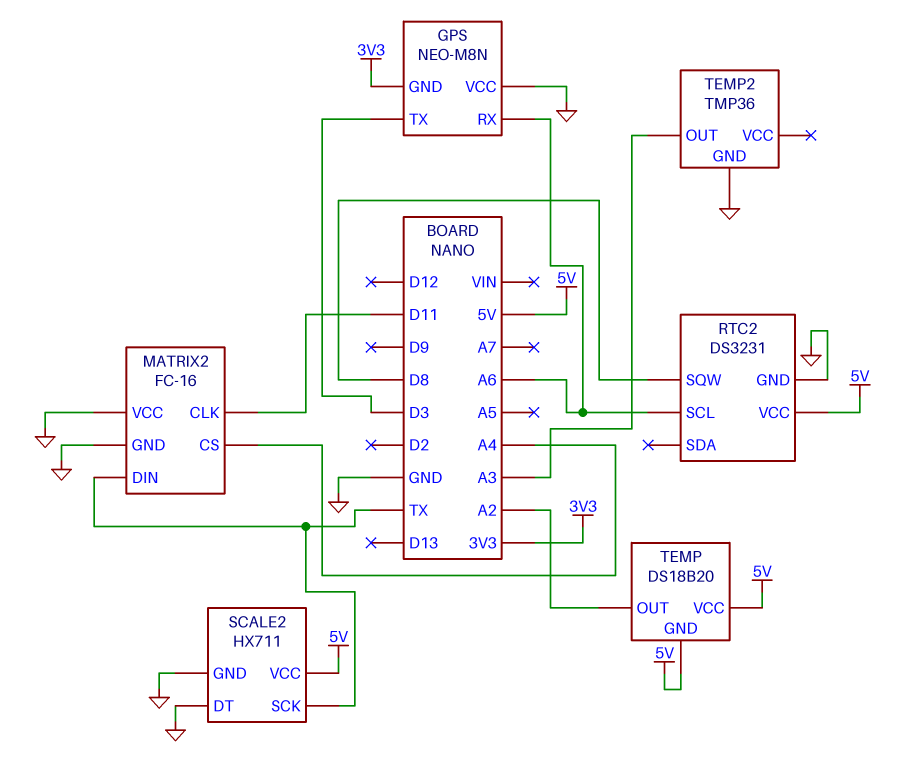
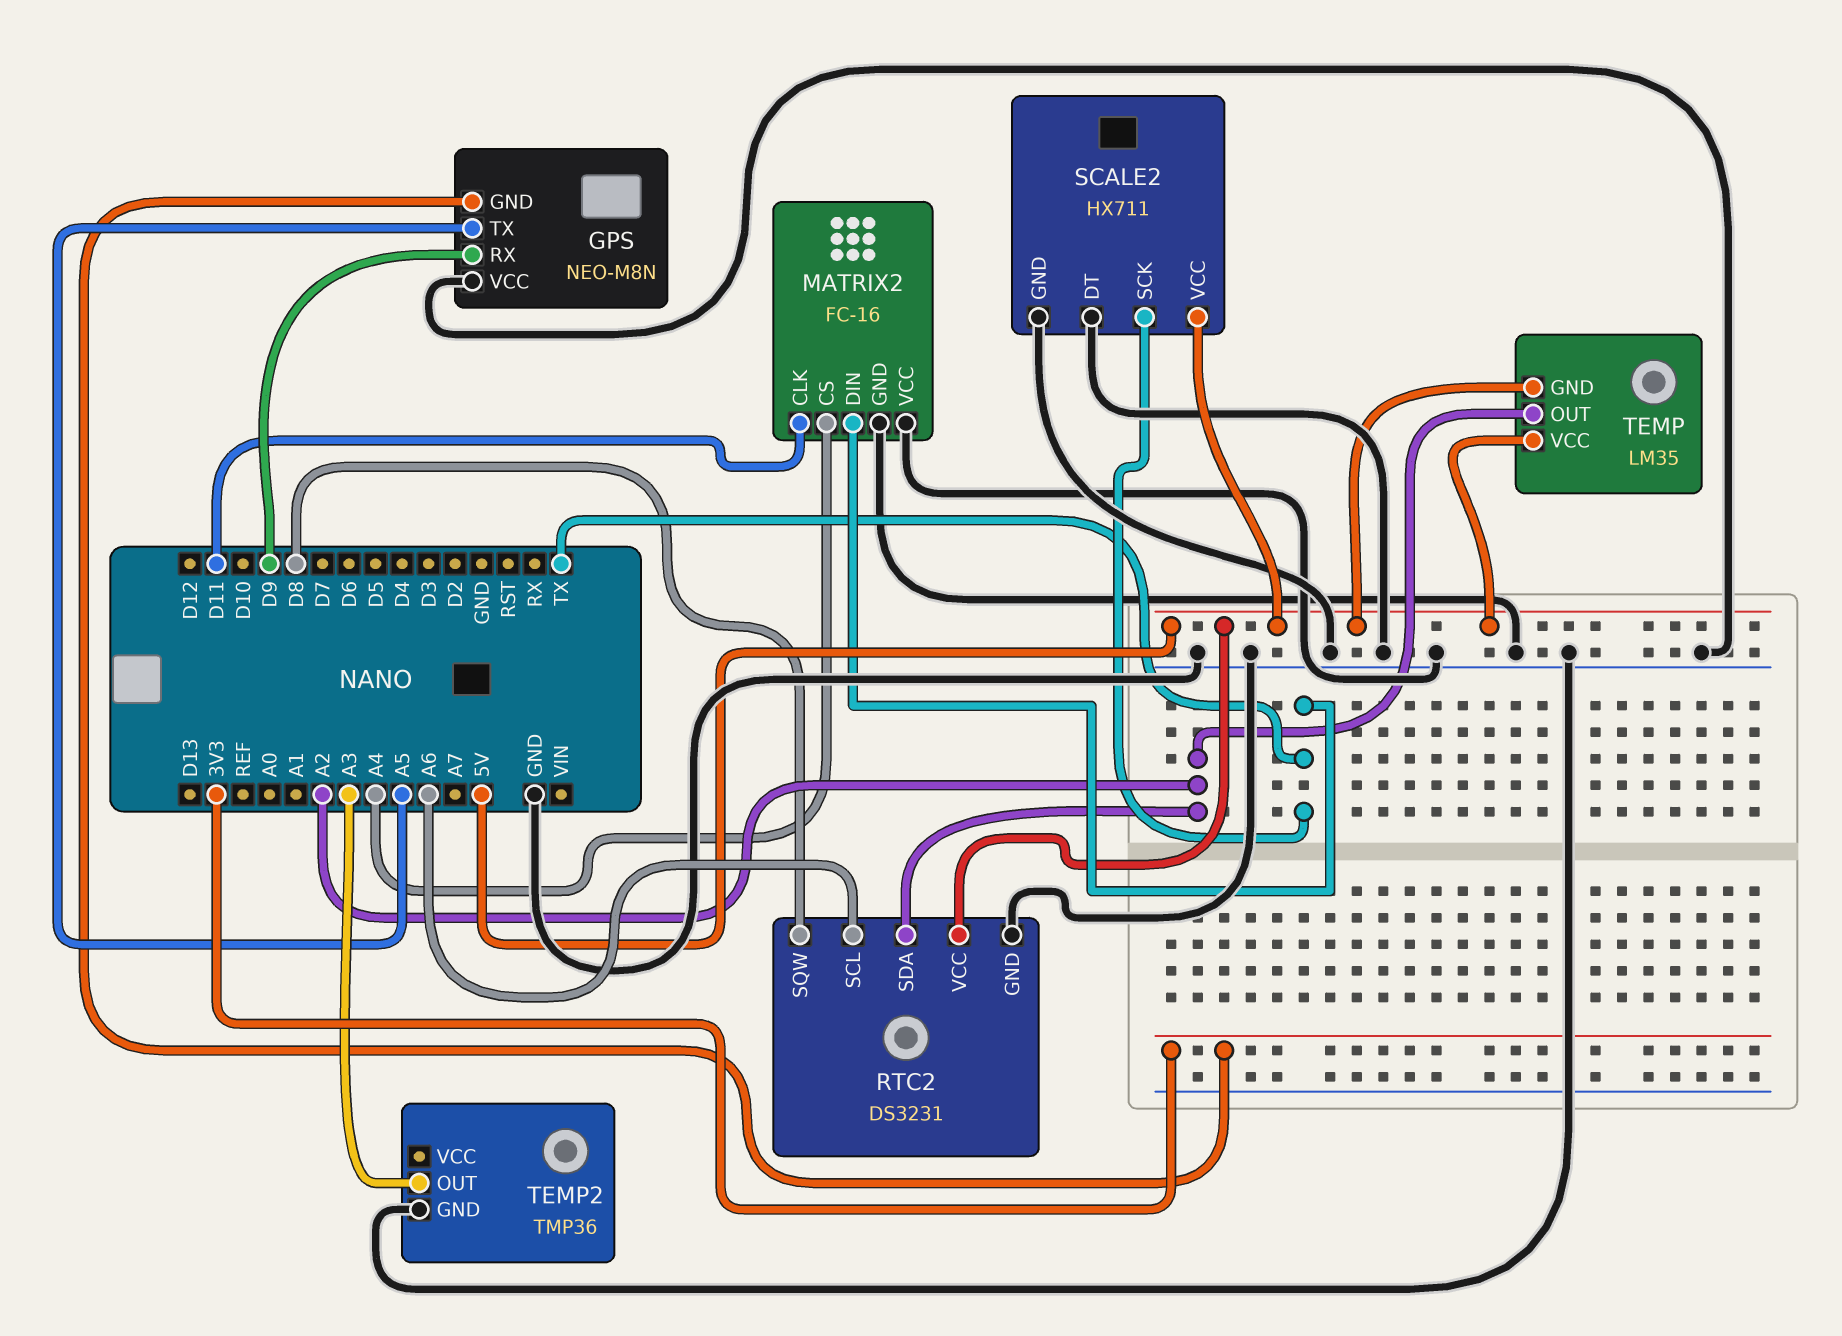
GPS pin RX: A6 -> D9
GPS pin TX: D3 -> A5
RTC2 pin SDA: none -> A2
TEMP: DS18B20 -> LM35

